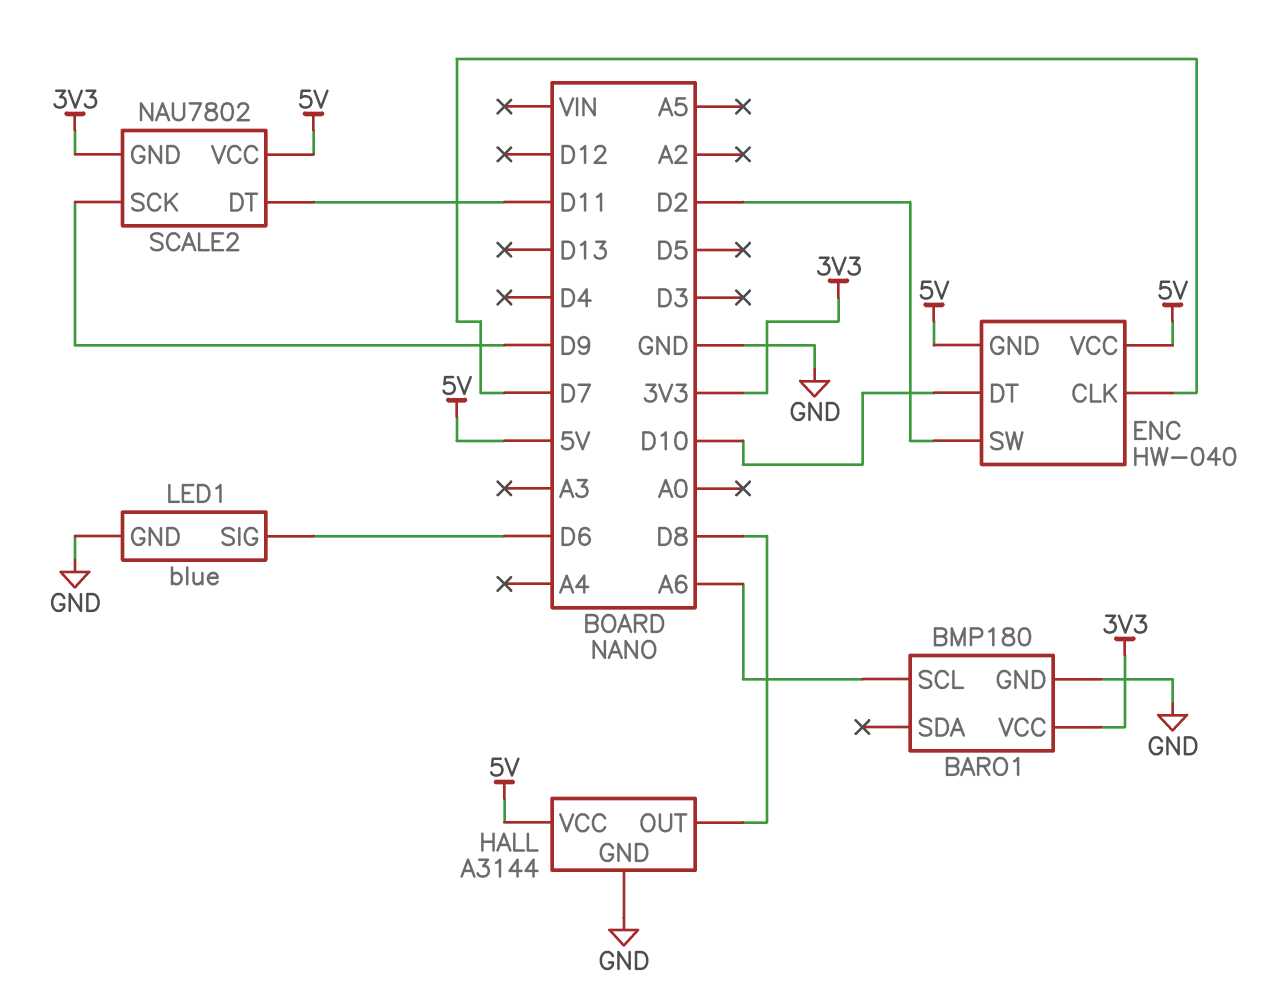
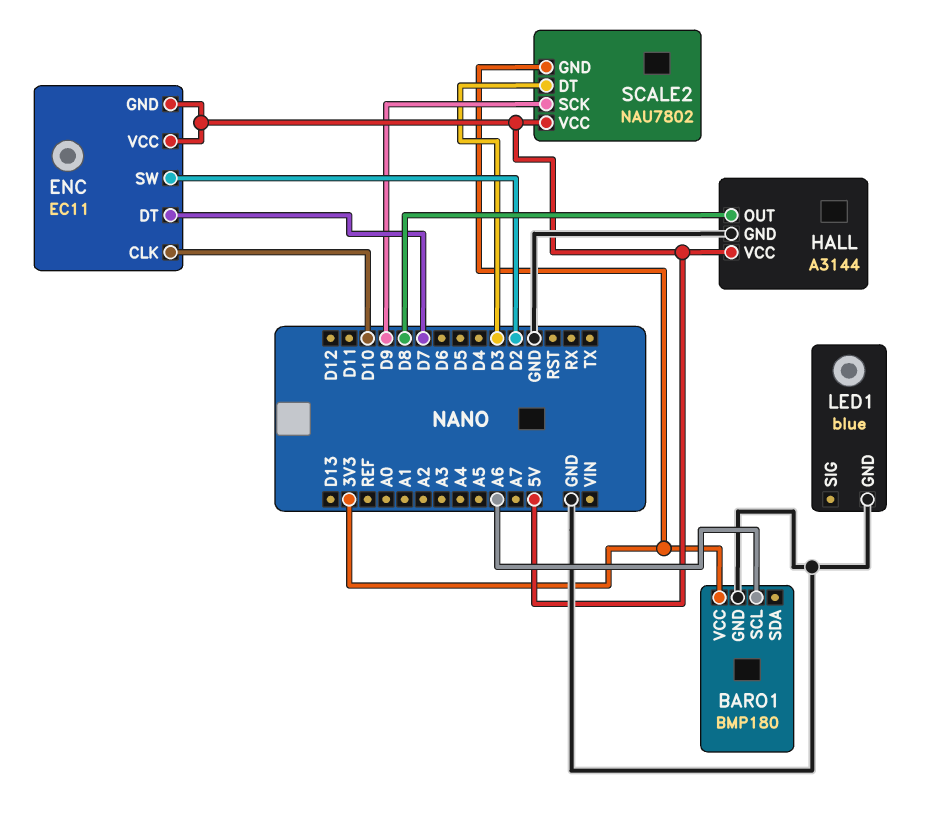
ENC: HW-040 -> EC11
ENC pin CLK: D7 -> D10
ENC pin DT: D10 -> D7
LED1 pin SIG: D6 -> none
SCALE2 pin DT: D11 -> D3

